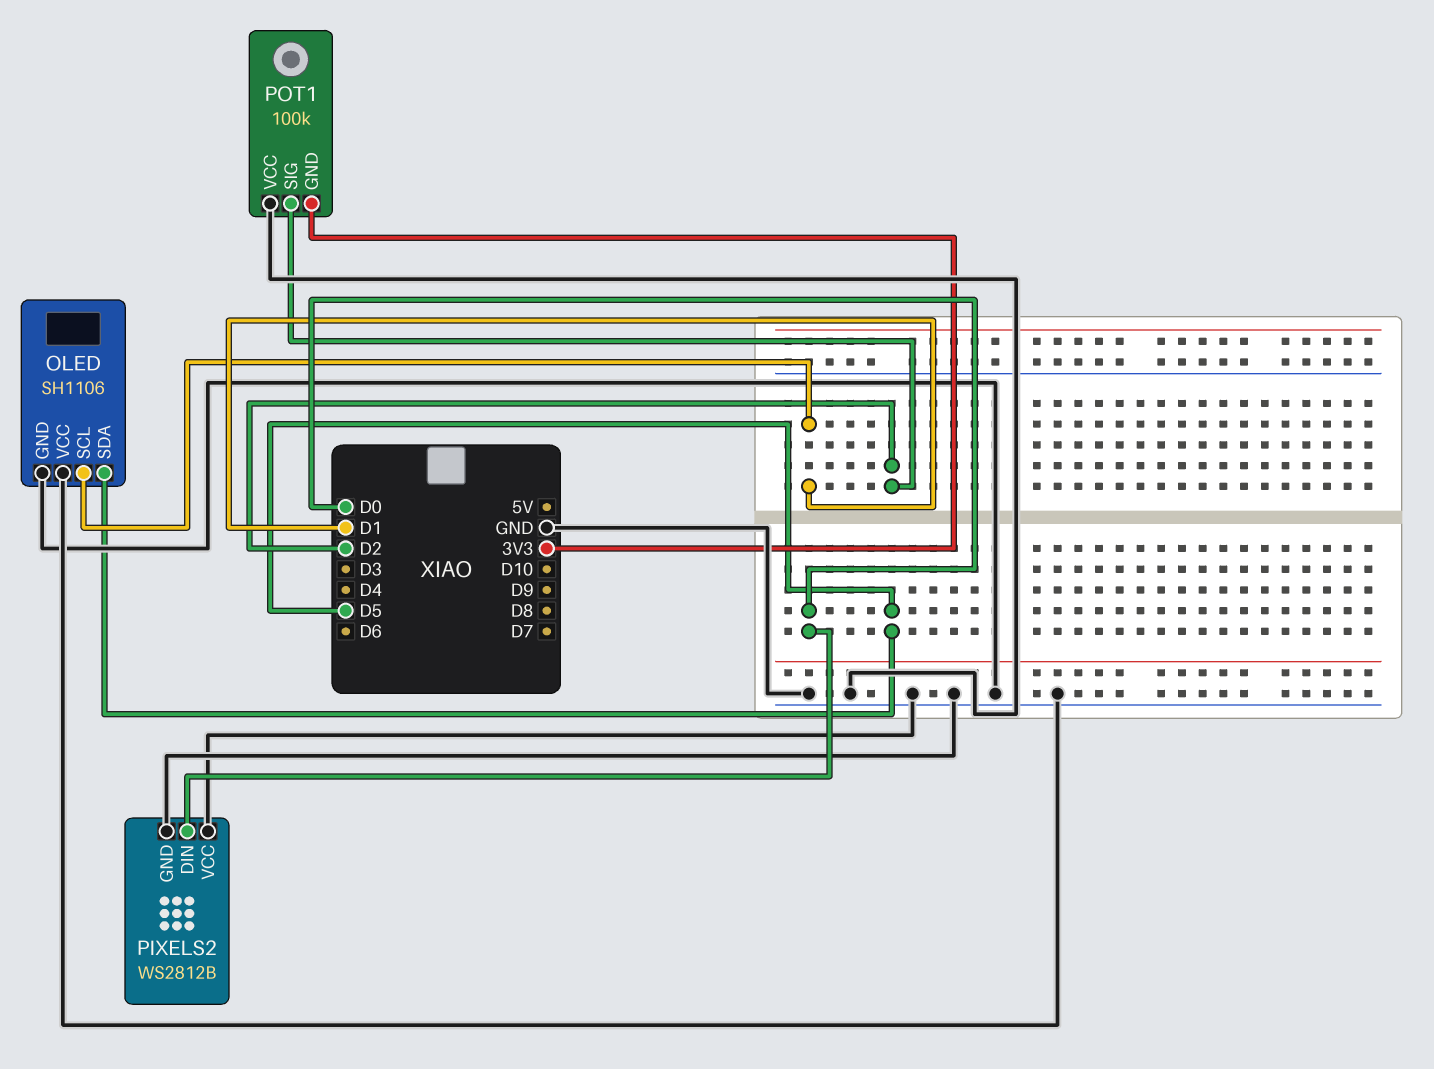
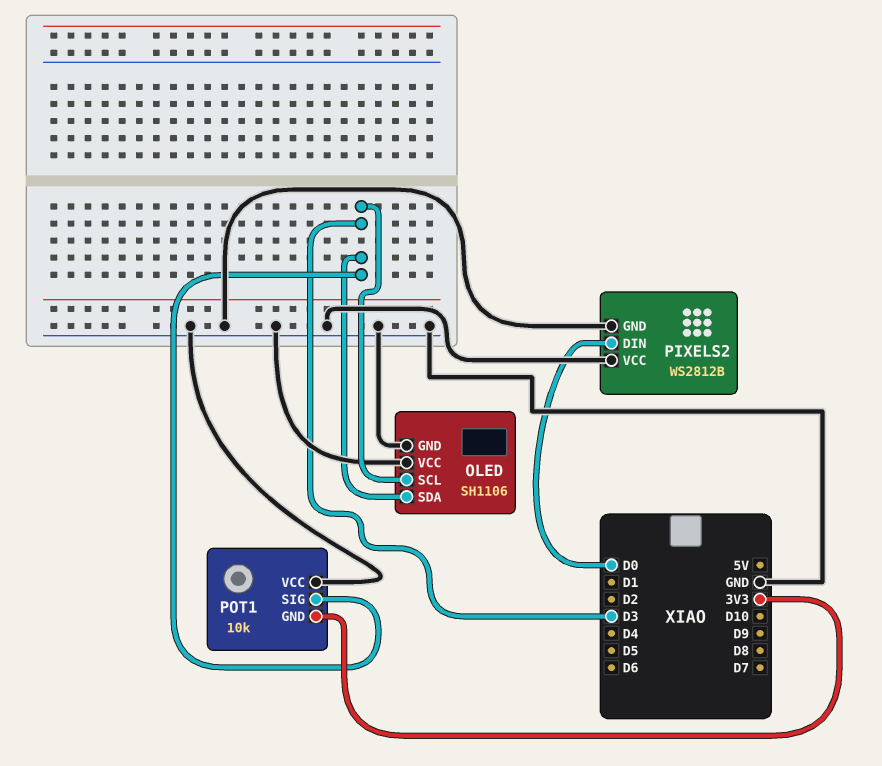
OLED pin SCL: D1 -> D3
OLED pin SDA: D5 -> D3
POT1: 100k -> 10k
POT1 pin SIG: D2 -> D3

